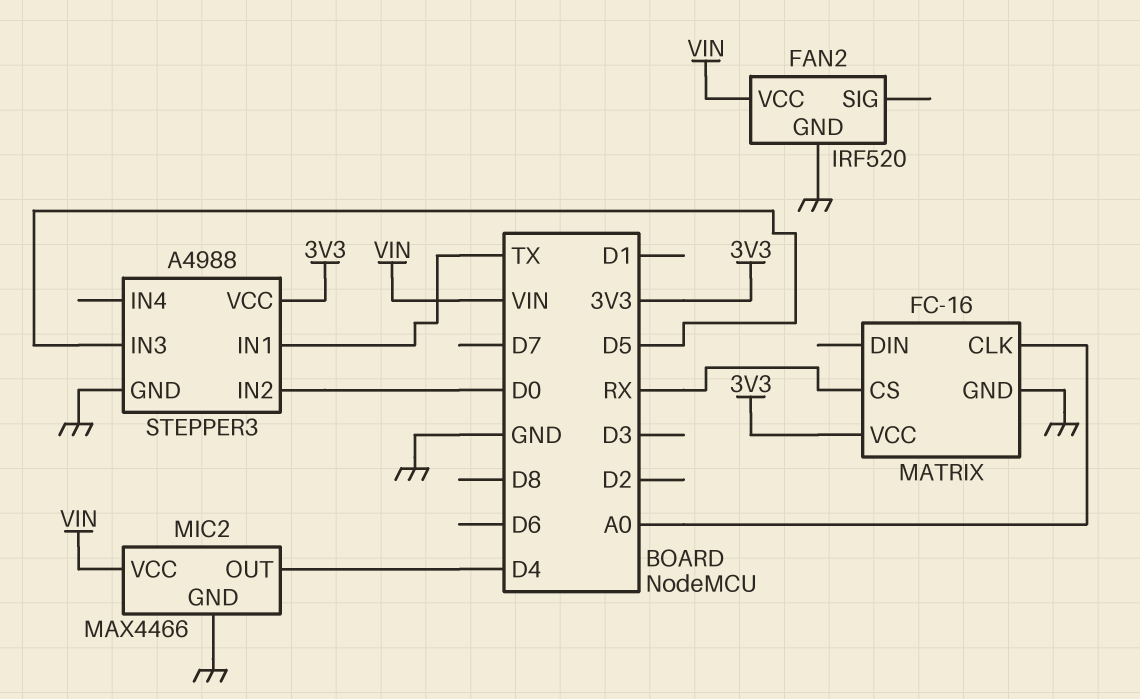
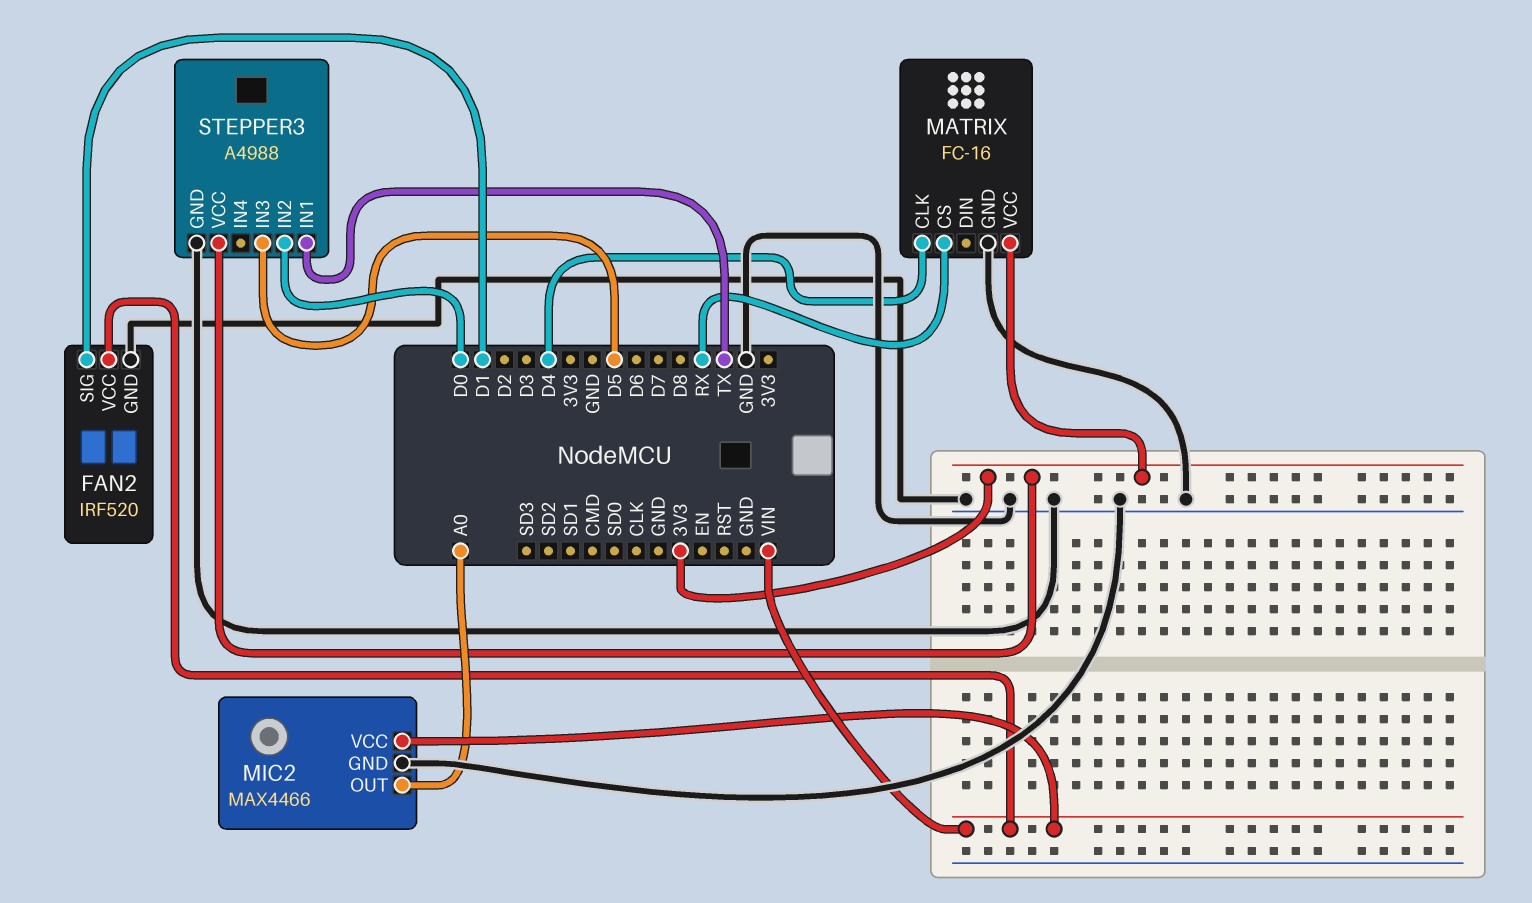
FAN2 pin SIG: none -> D1
MATRIX pin CLK: A0 -> D4
MIC2 pin OUT: D4 -> A0

